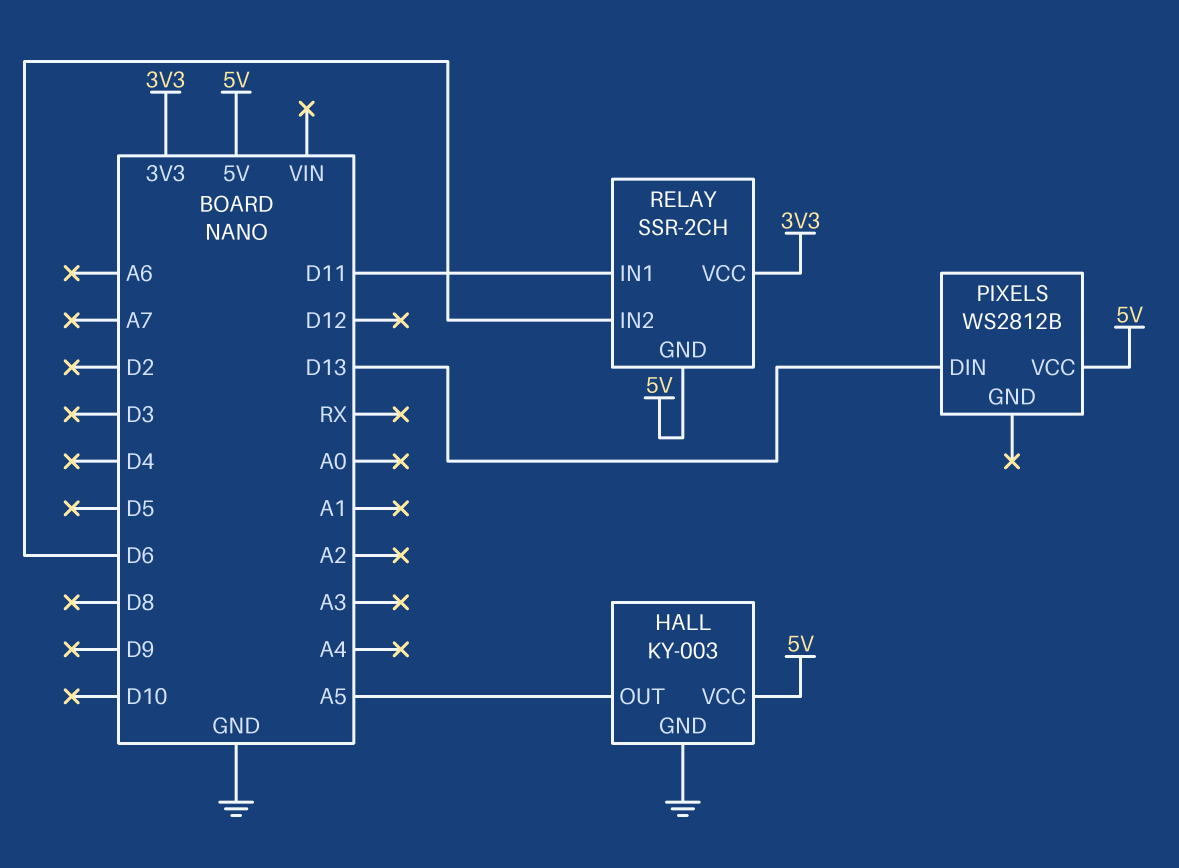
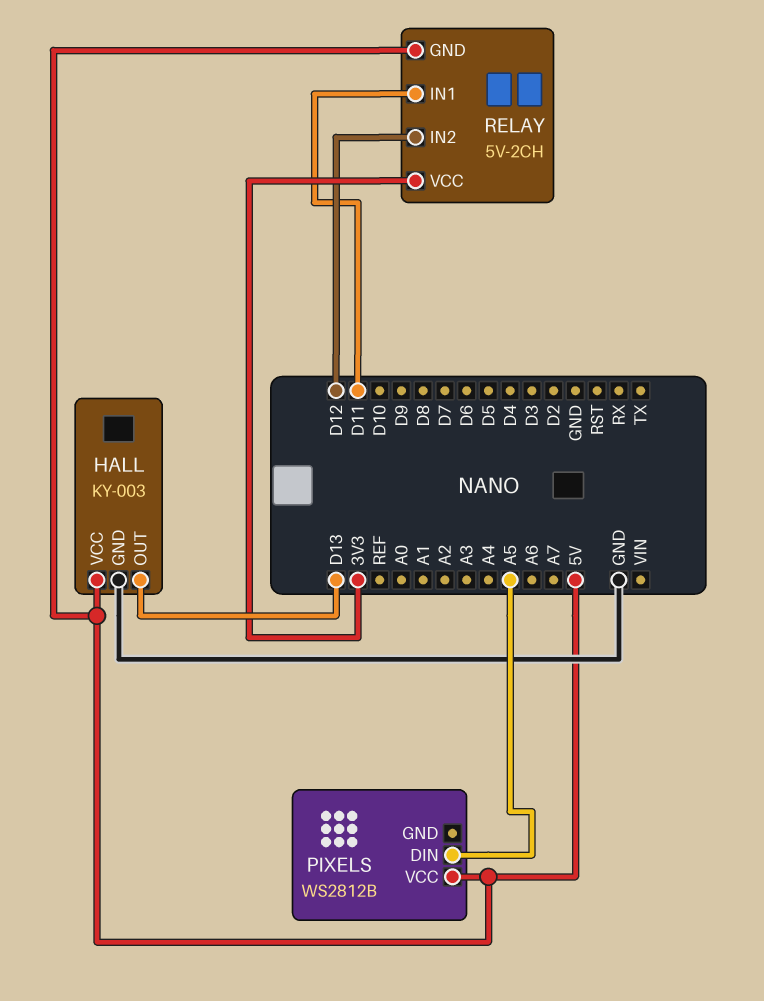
HALL pin OUT: A5 -> D13
PIXELS pin DIN: D13 -> A5
RELAY: SSR-2CH -> 5V-2CH
RELAY pin IN2: D6 -> D12

